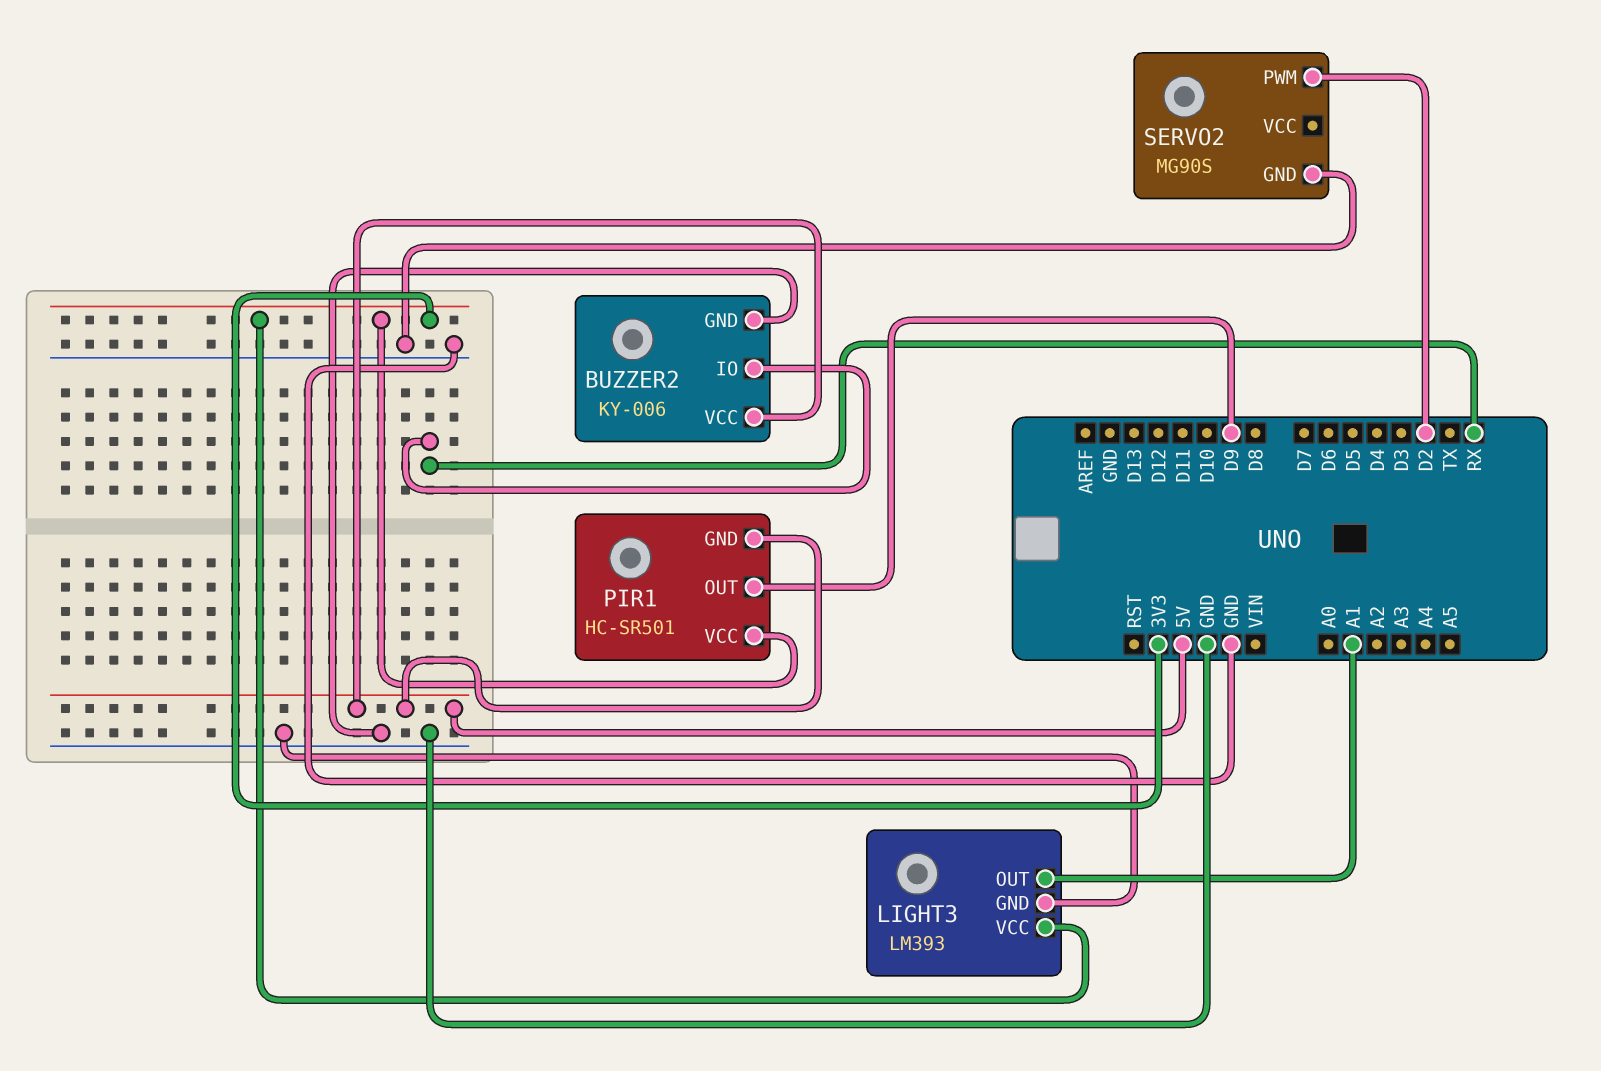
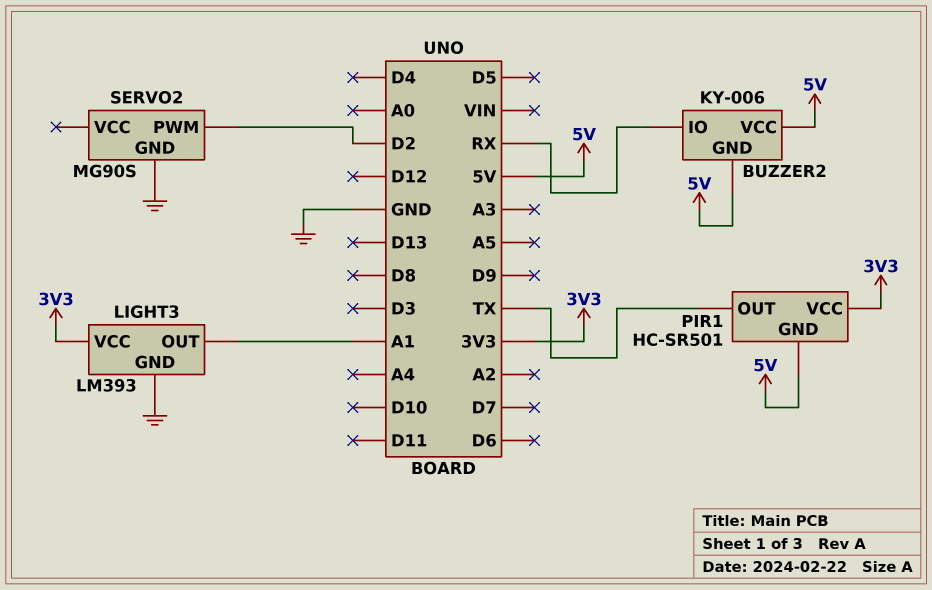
BUZZER2 pin GND: GND -> 5V
PIR1 pin OUT: D9 -> TX

